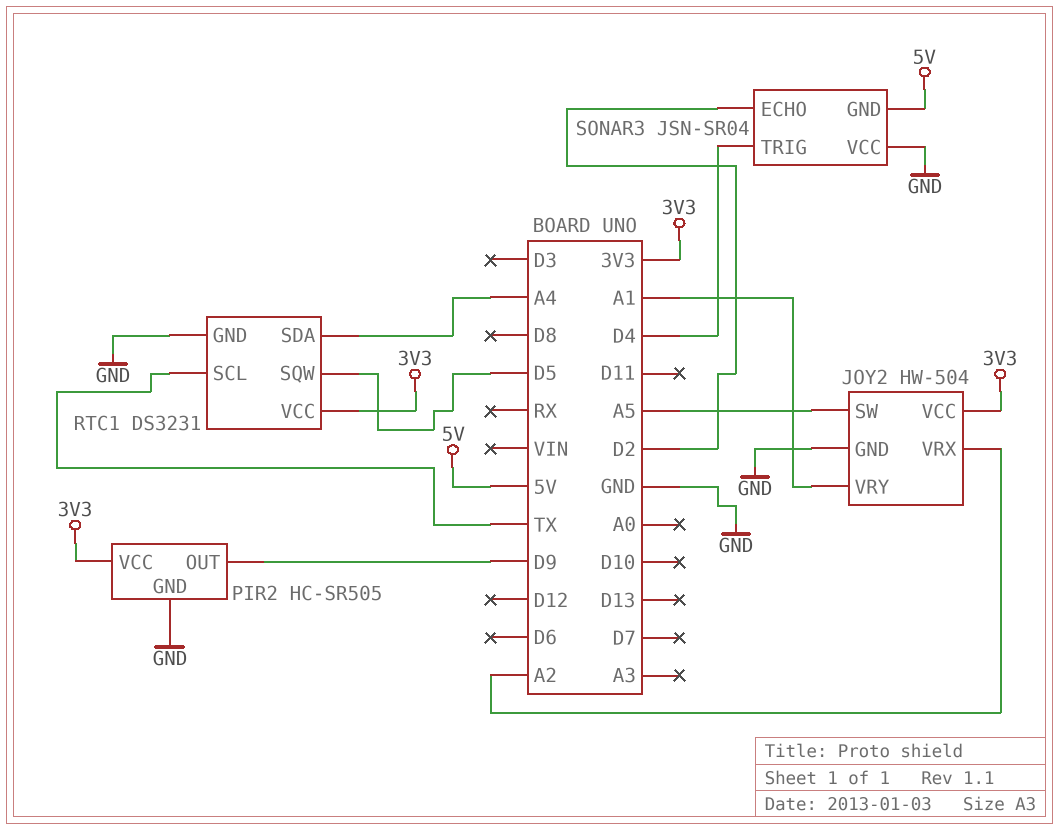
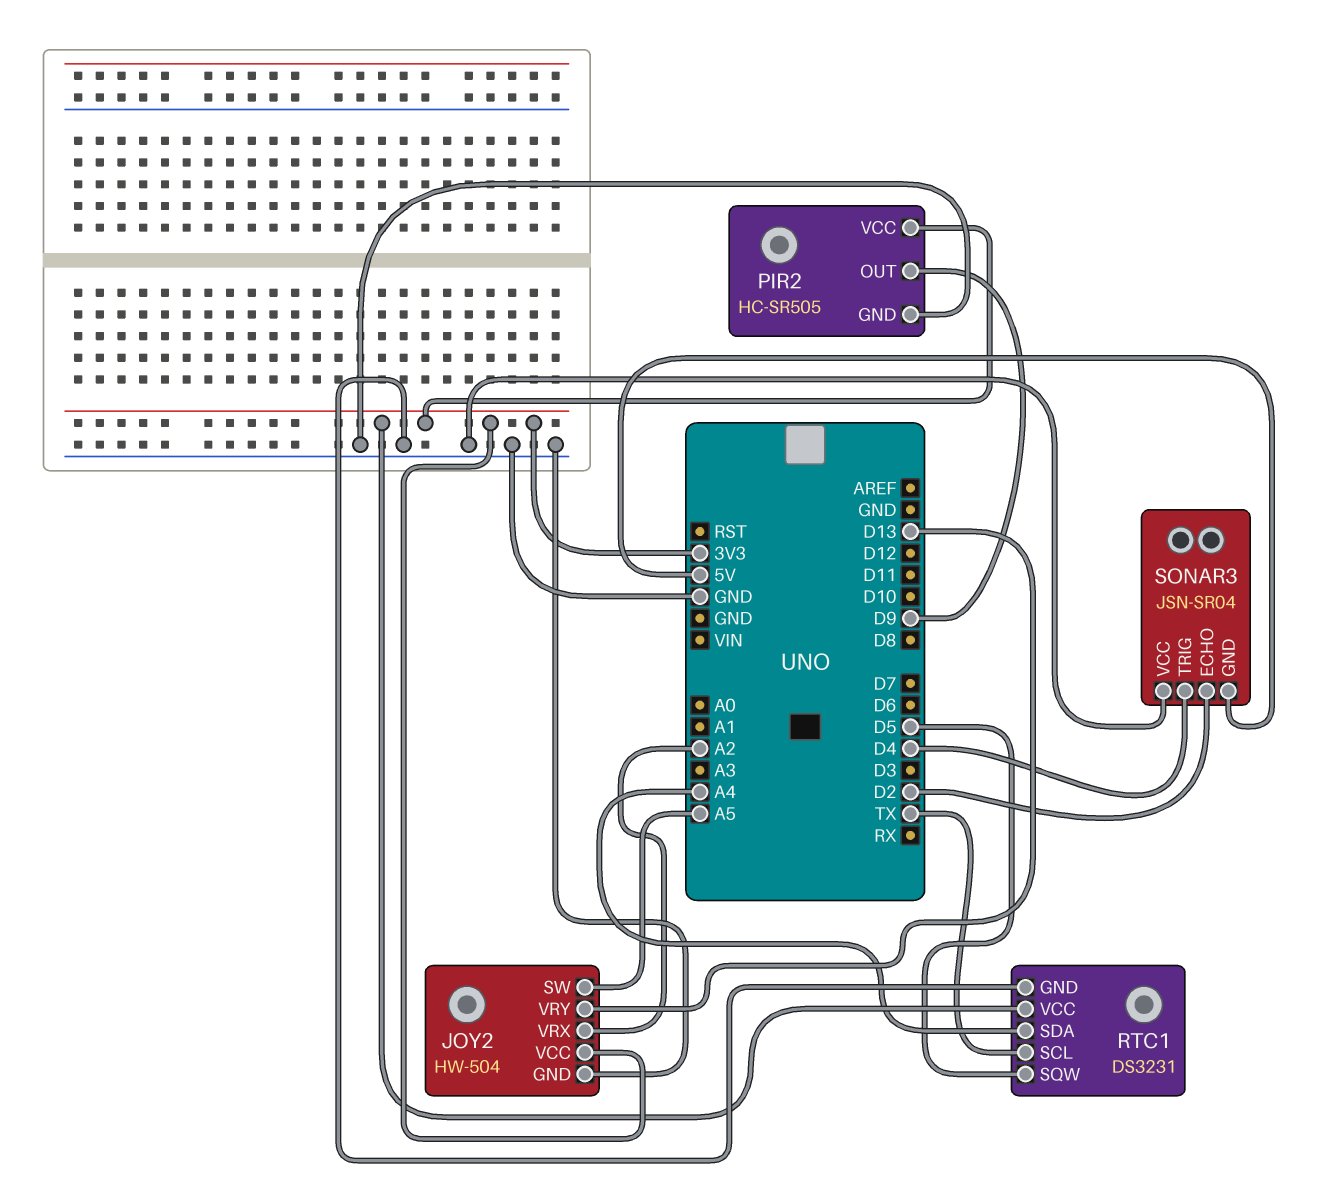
JOY2 pin VRY: A1 -> D13

